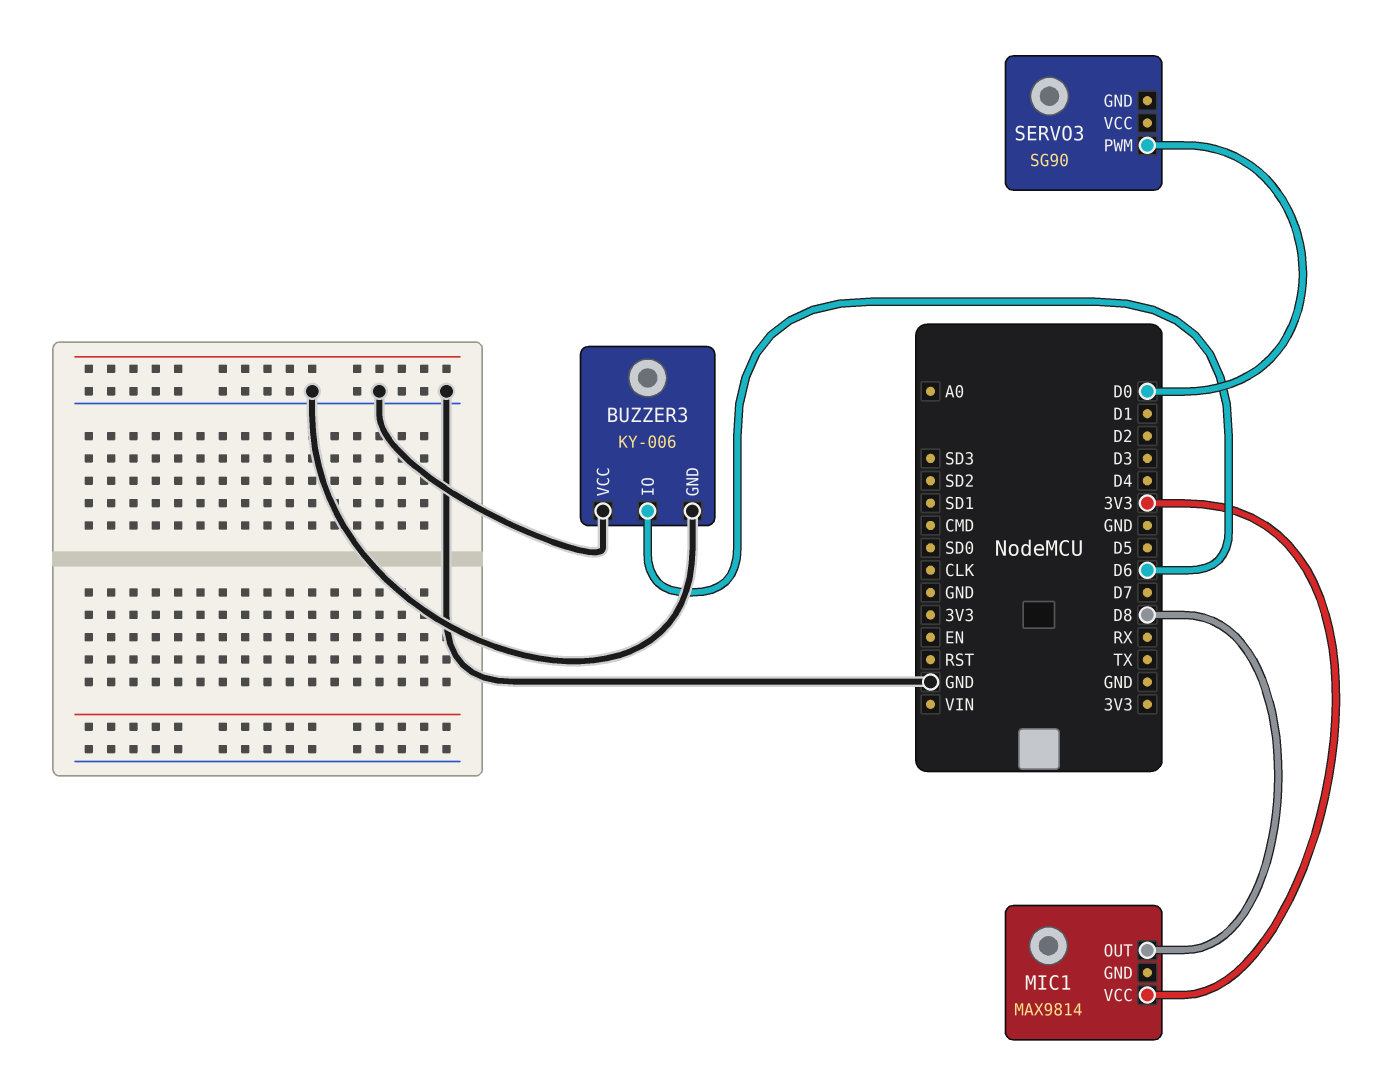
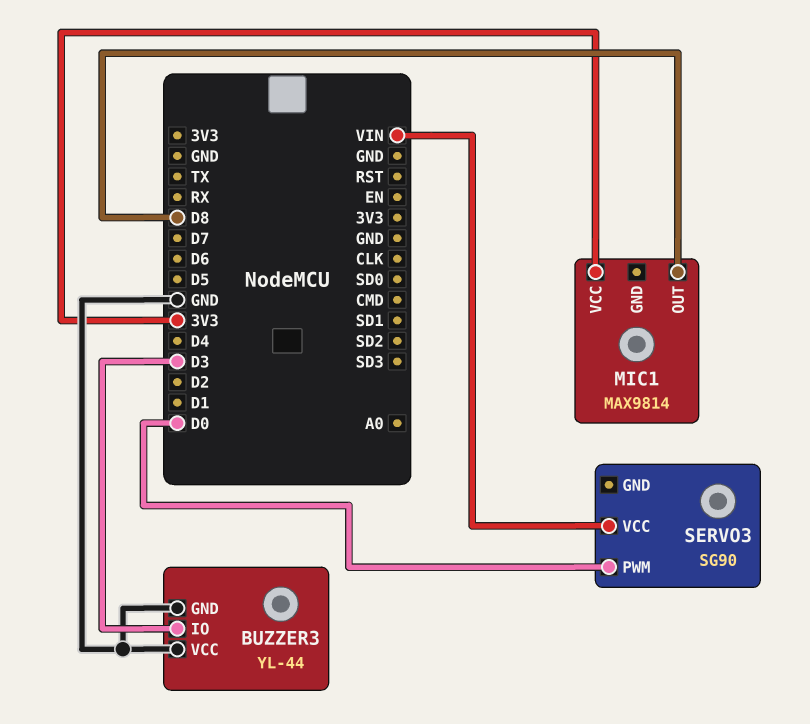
BUZZER3: KY-006 -> YL-44
BUZZER3 pin IO: D6 -> D3
SERVO3 pin VCC: none -> VIN

